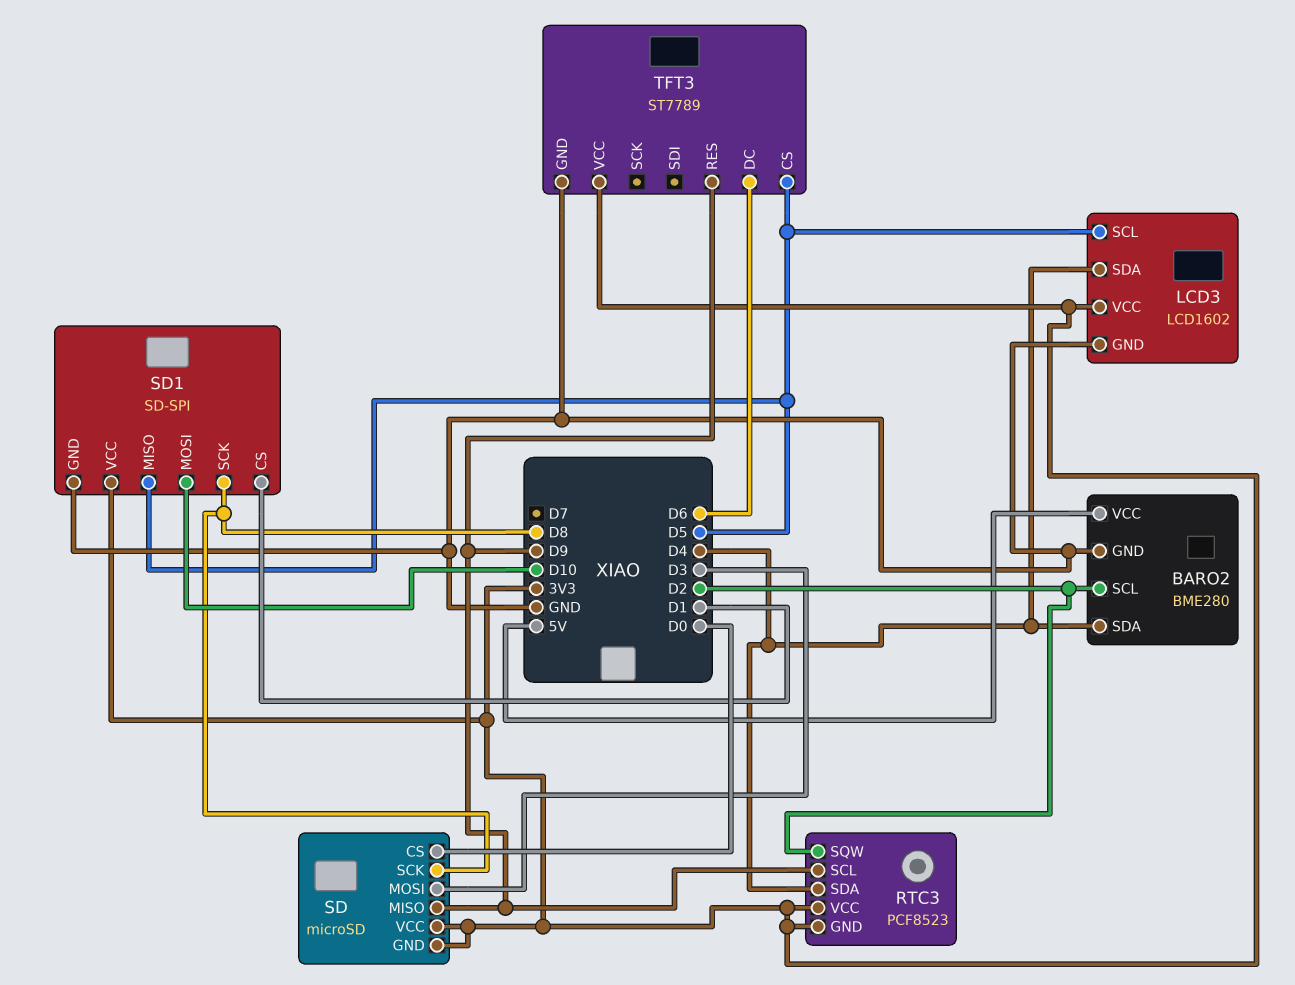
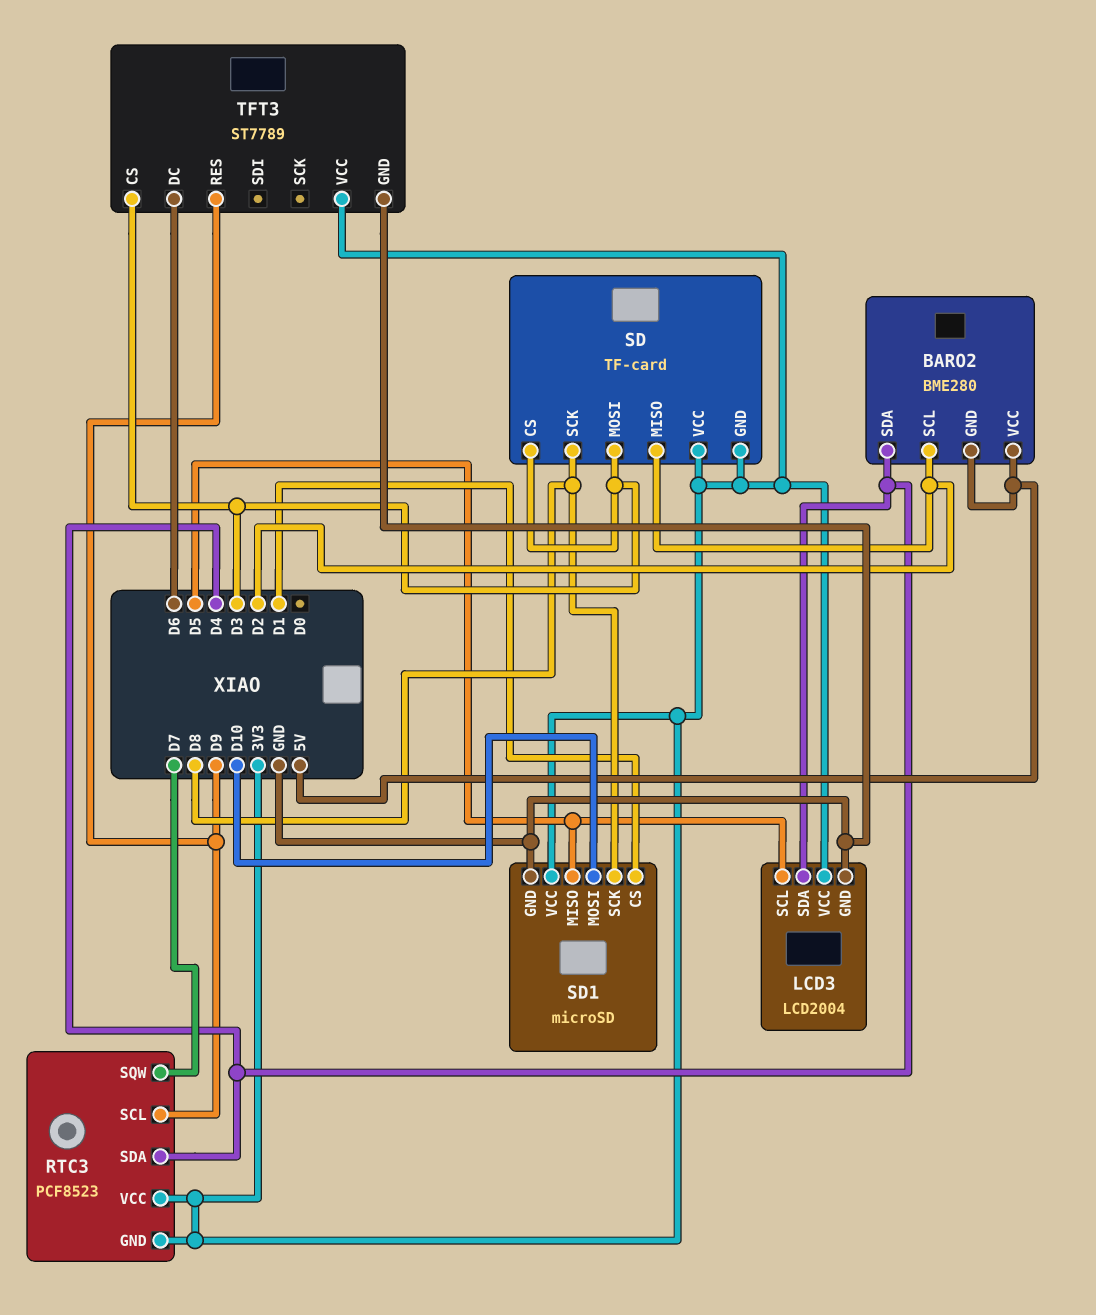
BARO2 pin GND: GND -> 5V
LCD3: LCD1602 -> LCD2004
RTC3 pin SQW: D2 -> D7
SD: microSD -> TF-card
SD pin CS: D0 -> D3
SD pin MISO: D9 -> D2
SD1: SD-SPI -> microSD
TFT3 pin CS: D5 -> D3

